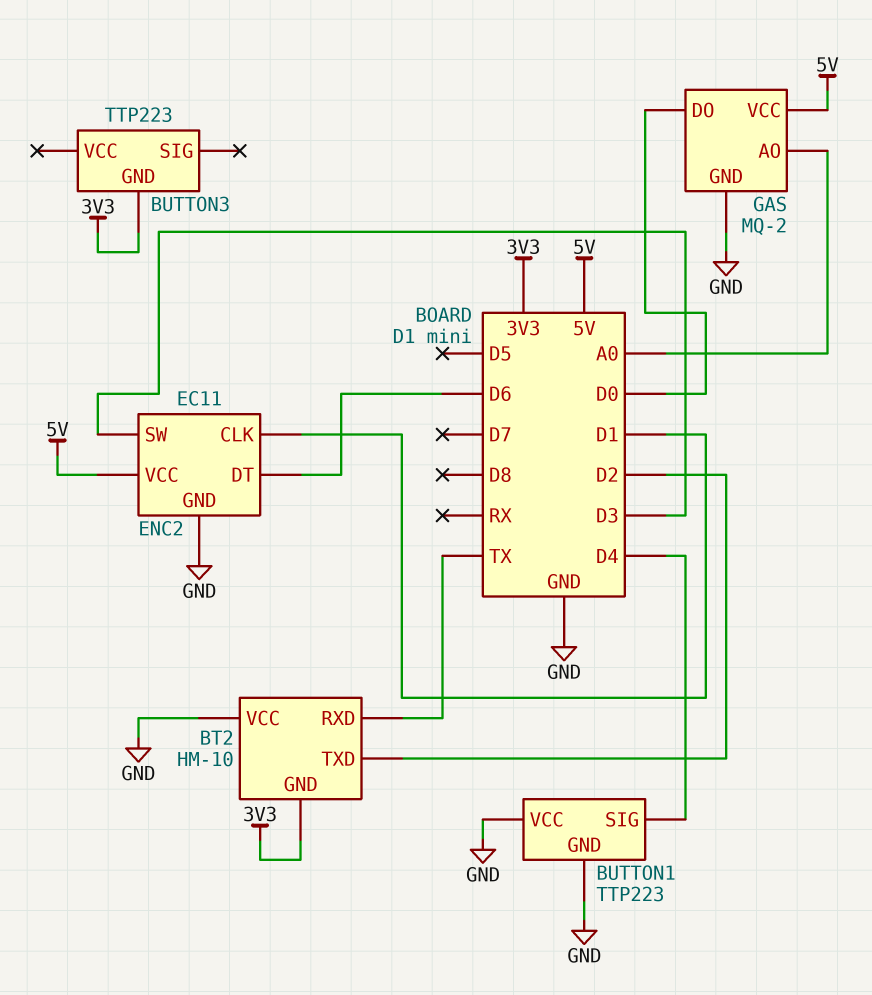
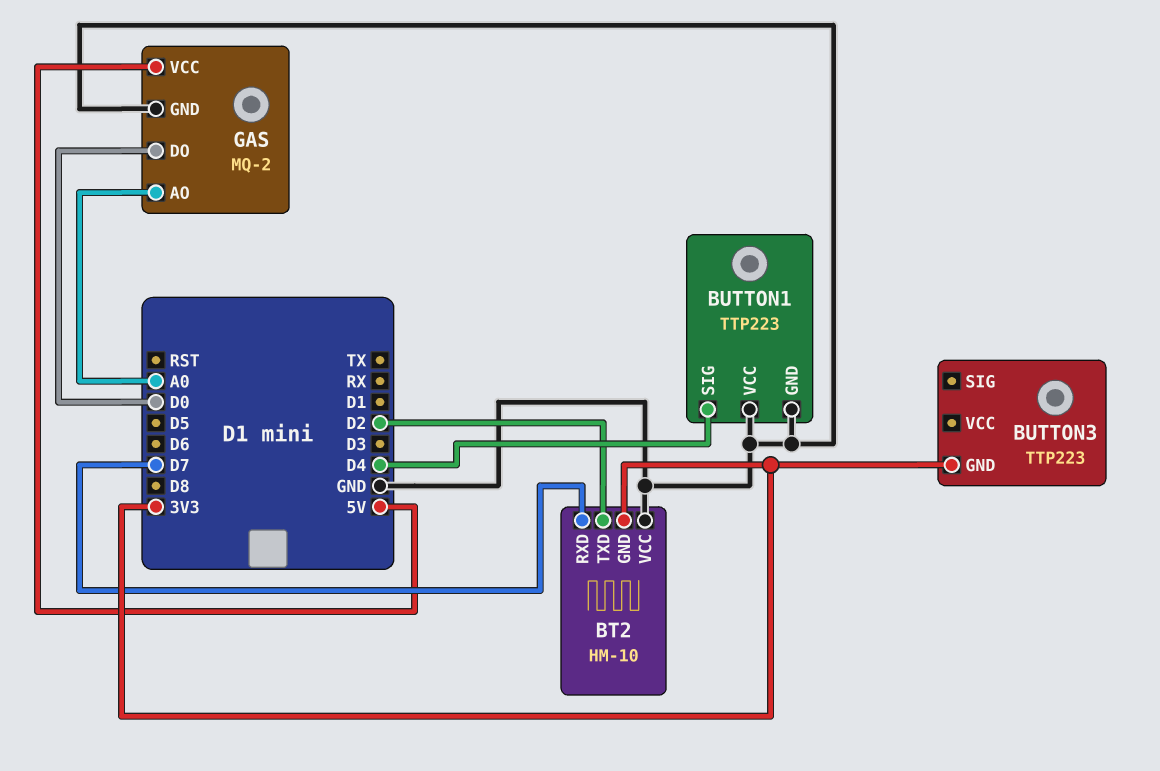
BT2 pin RXD: TX -> D7
ENC2: EC11 -> none
ENC2 pin CLK: D1 -> none
ENC2 pin DT: D6 -> none
ENC2 pin GND: GND -> none
ENC2 pin SW: D3 -> none
ENC2 pin VCC: 5V -> none

